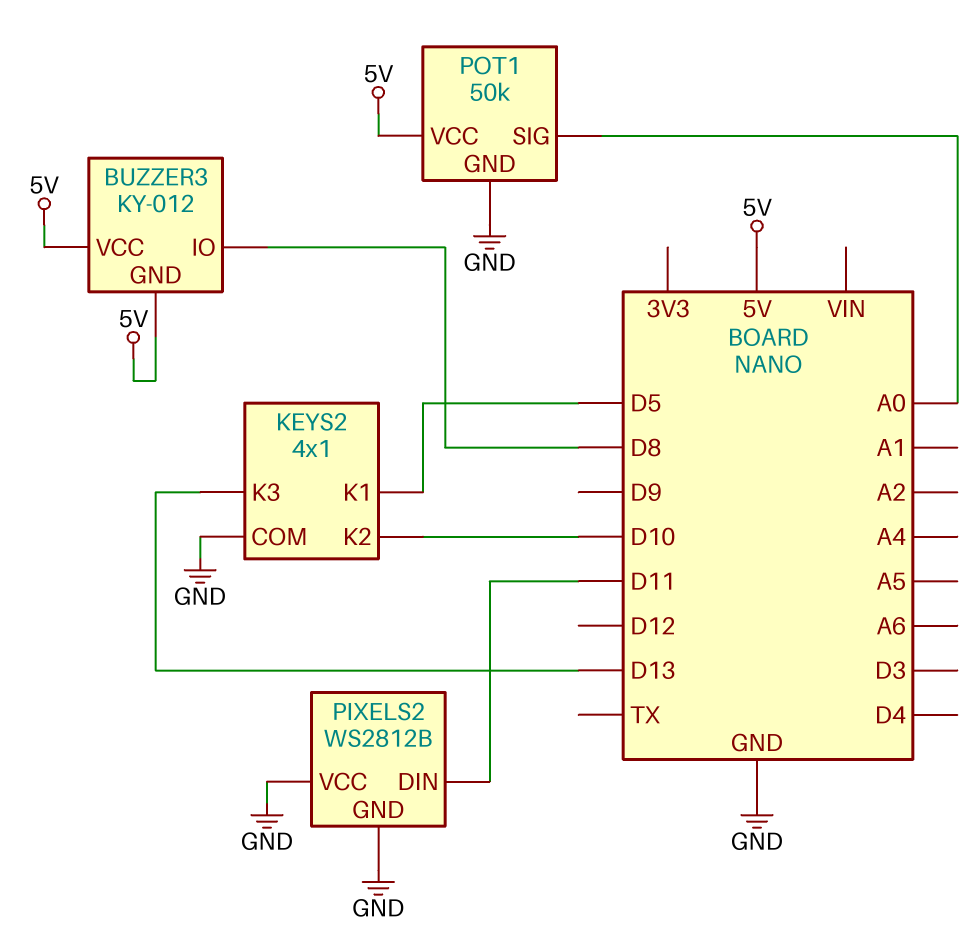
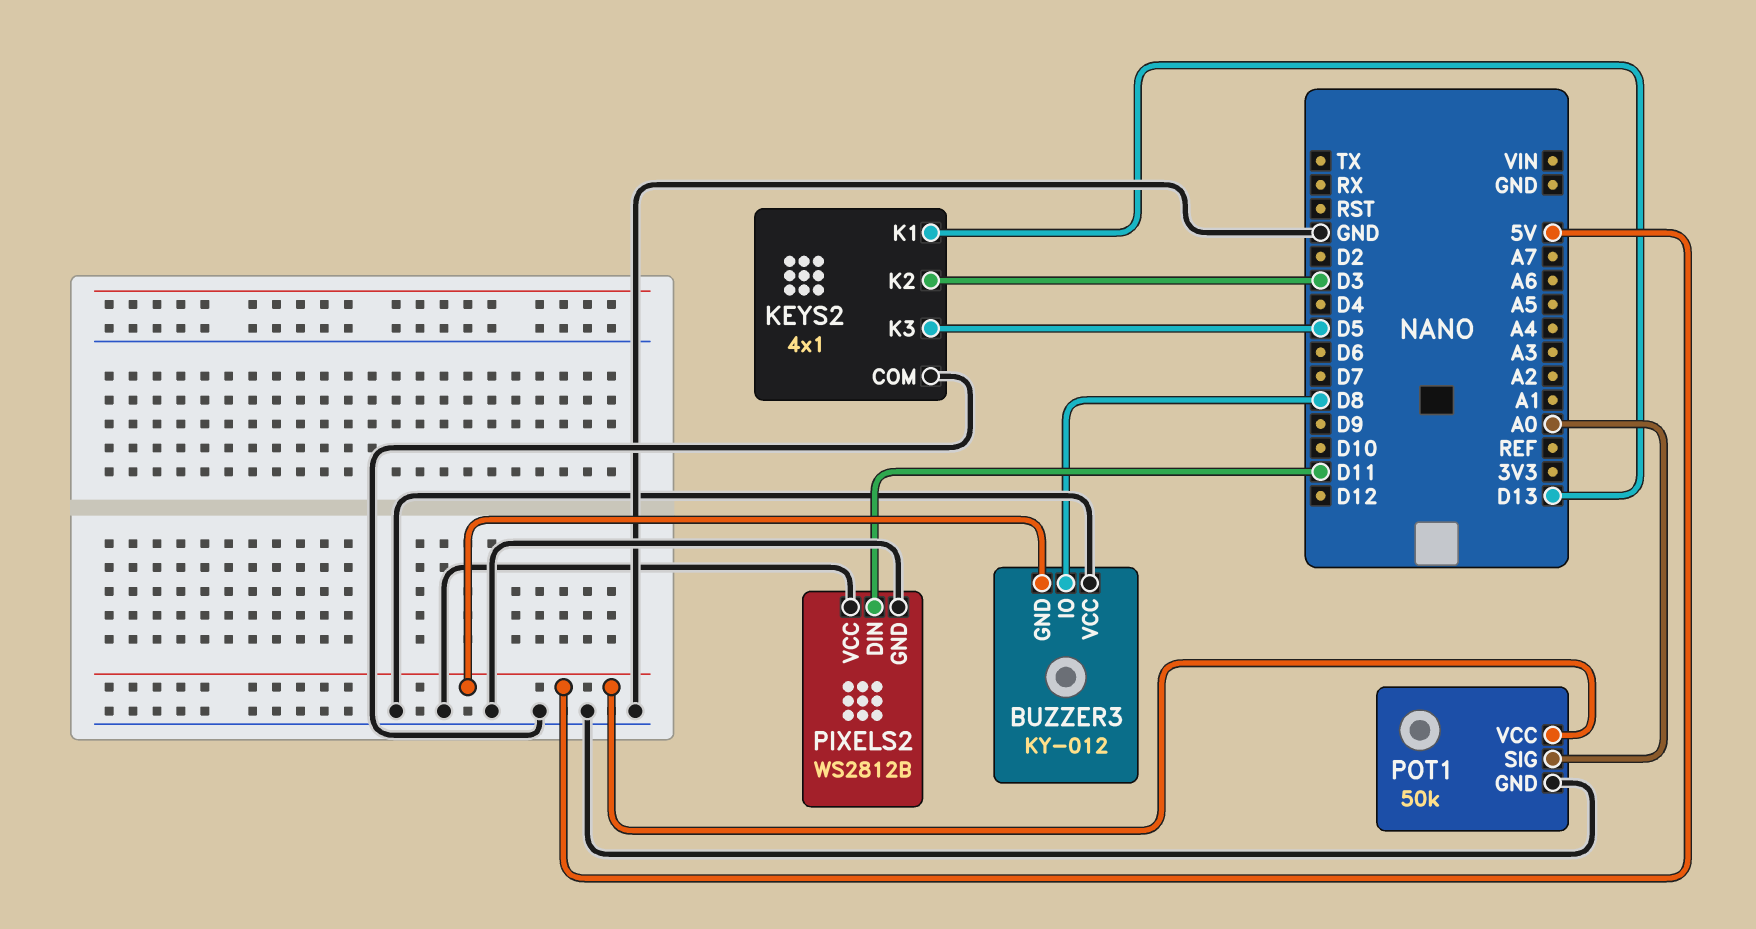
BUZZER3 pin VCC: 5V -> GND
KEYS2 pin K1: D5 -> D13
KEYS2 pin K2: D10 -> D3
KEYS2 pin K3: D13 -> D5

